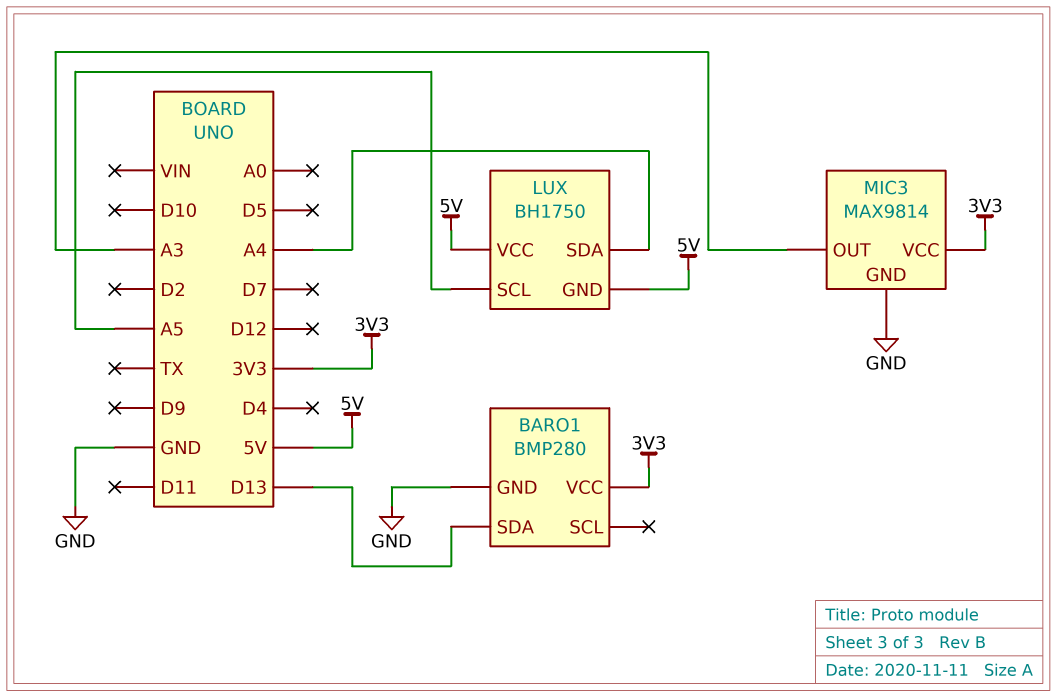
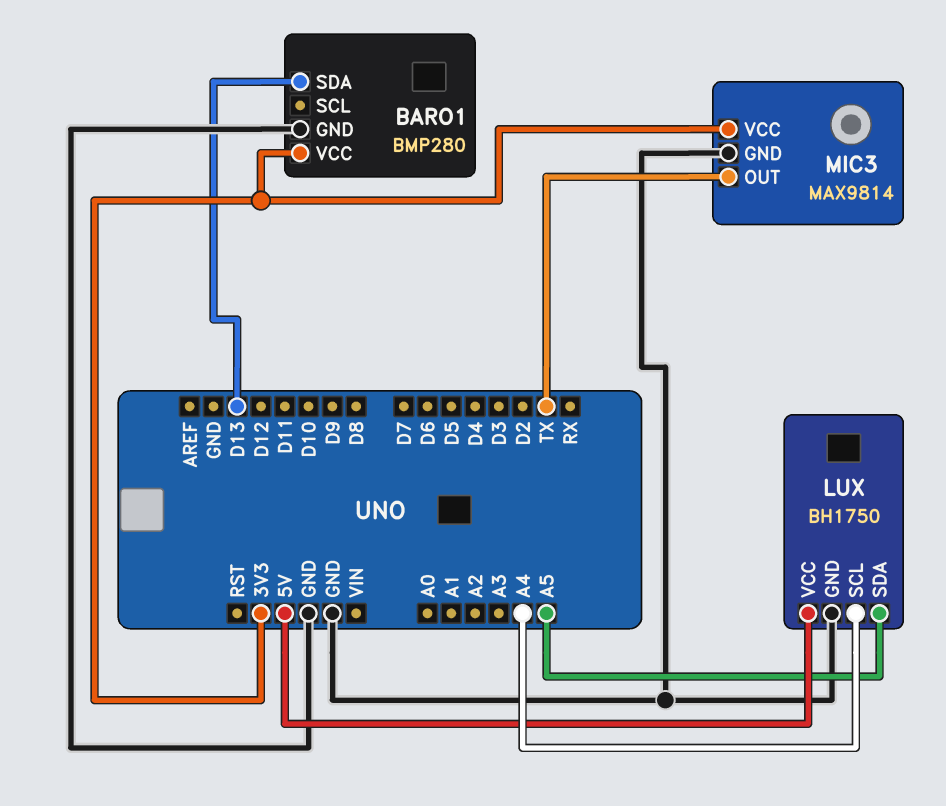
LUX pin GND: 5V -> GND
LUX pin SCL: A5 -> A4
LUX pin SDA: A4 -> A5
MIC3 pin OUT: A3 -> TX

